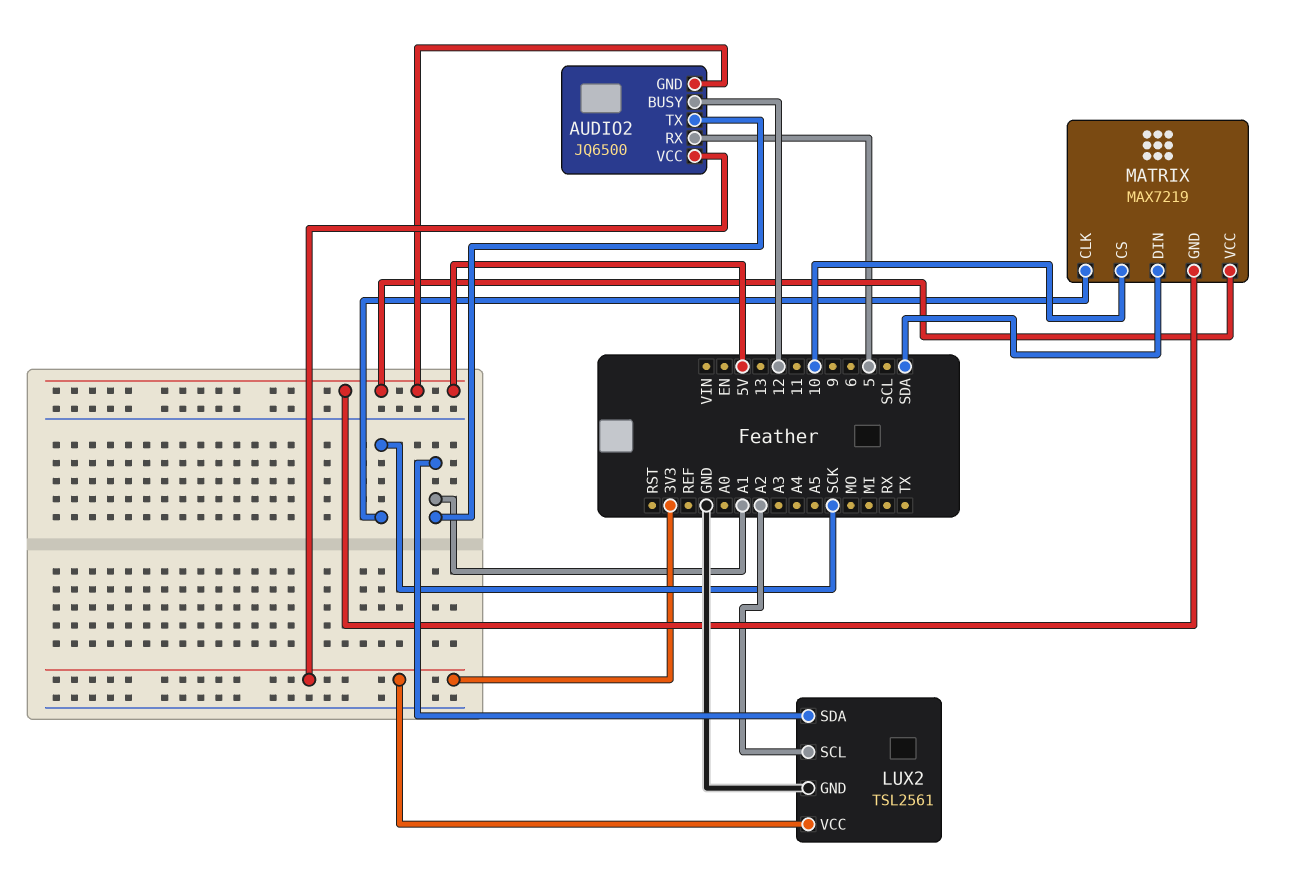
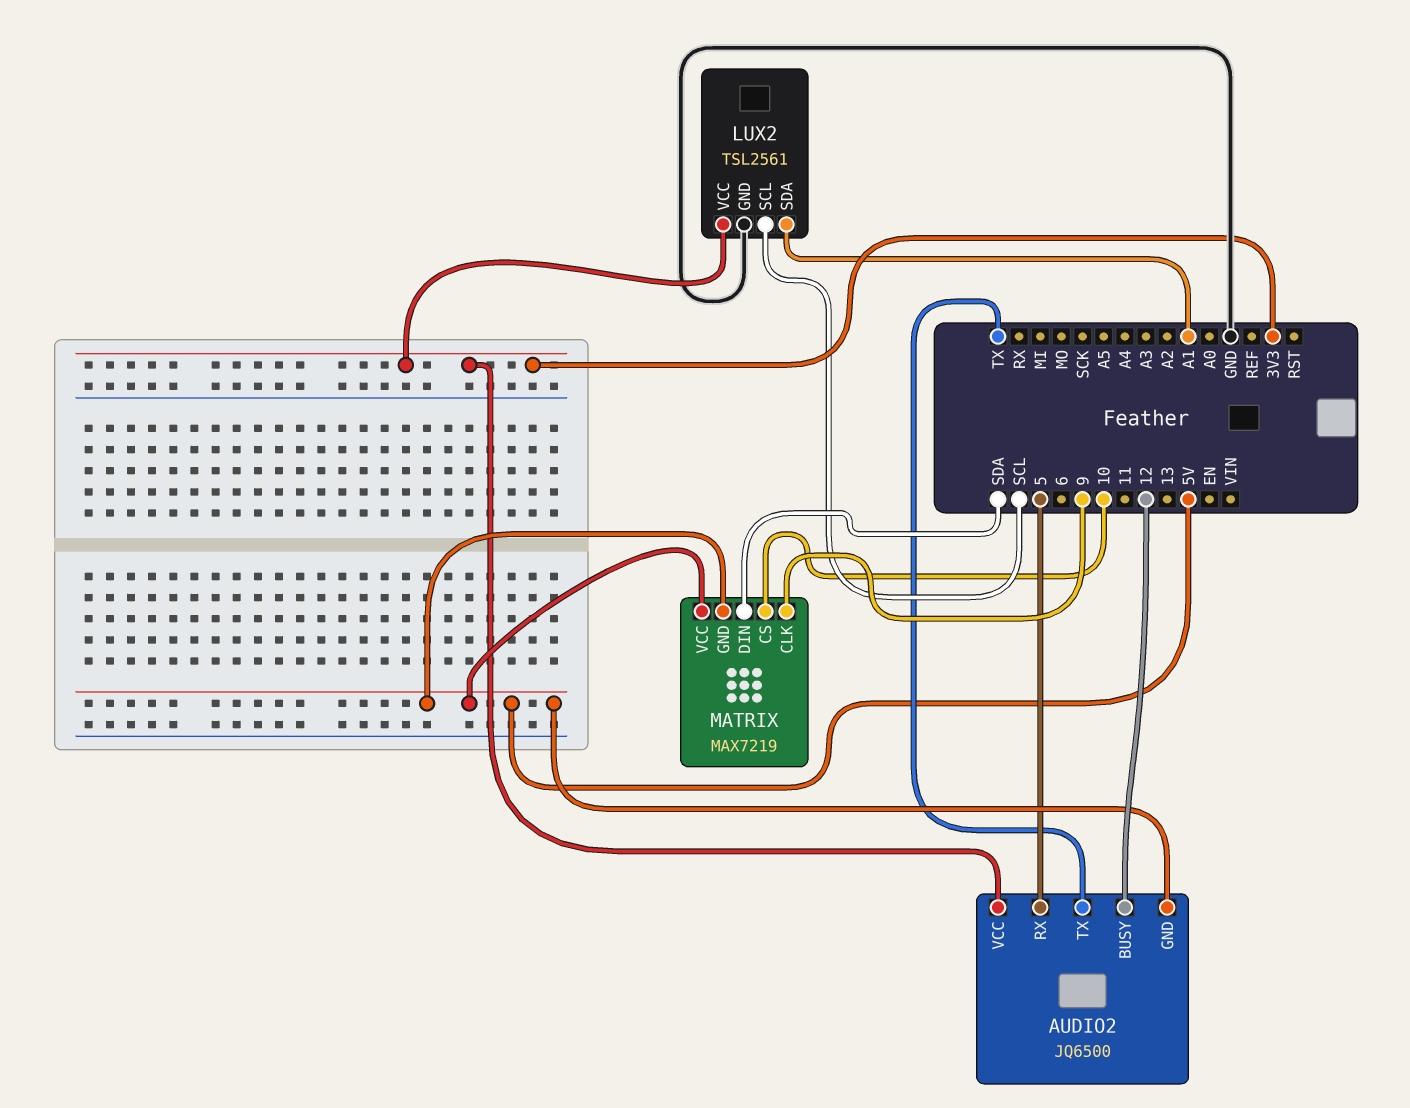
AUDIO2 pin TX: A1 -> TX
LUX2 pin SCL: A2 -> SCL
MATRIX pin CLK: SCK -> 9

